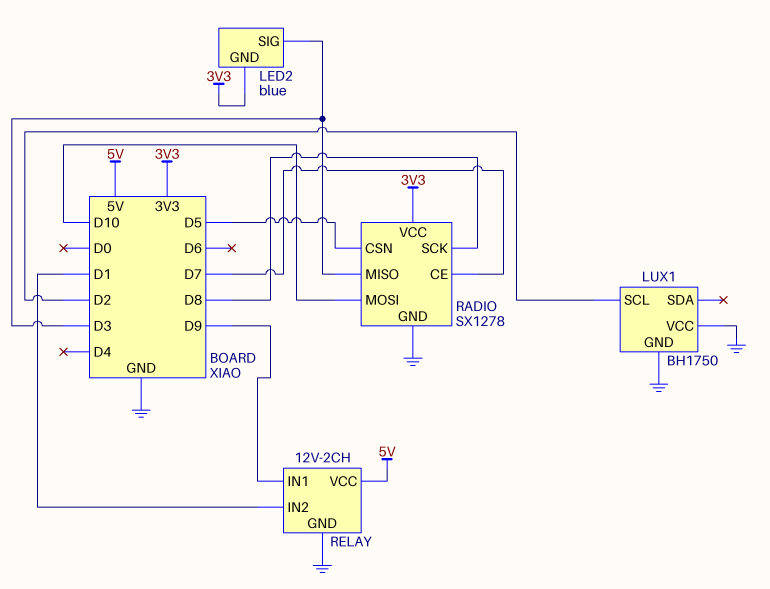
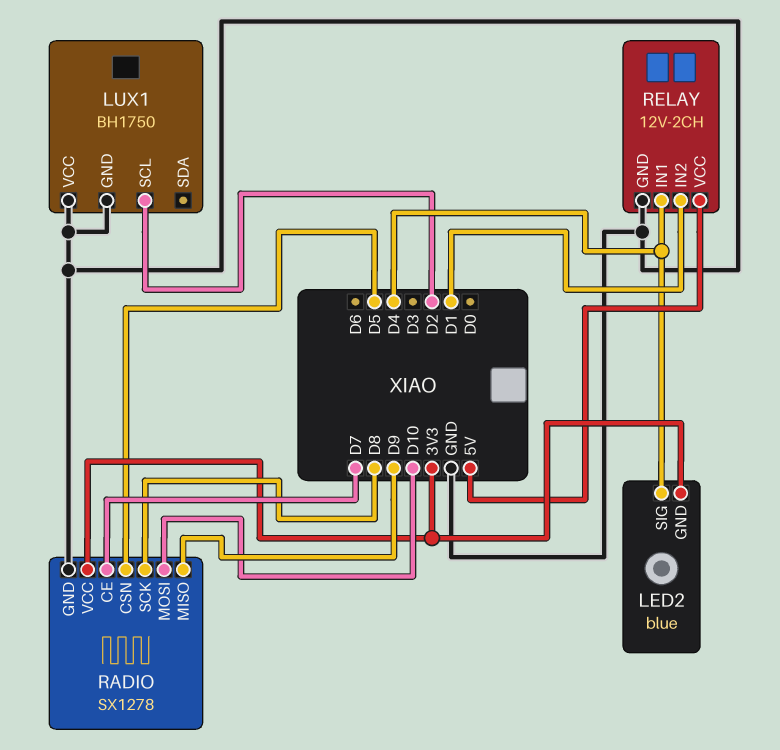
LED2 pin SIG: D3 -> D4
RADIO pin MISO: D3 -> D9
RELAY pin IN1: D9 -> D4

